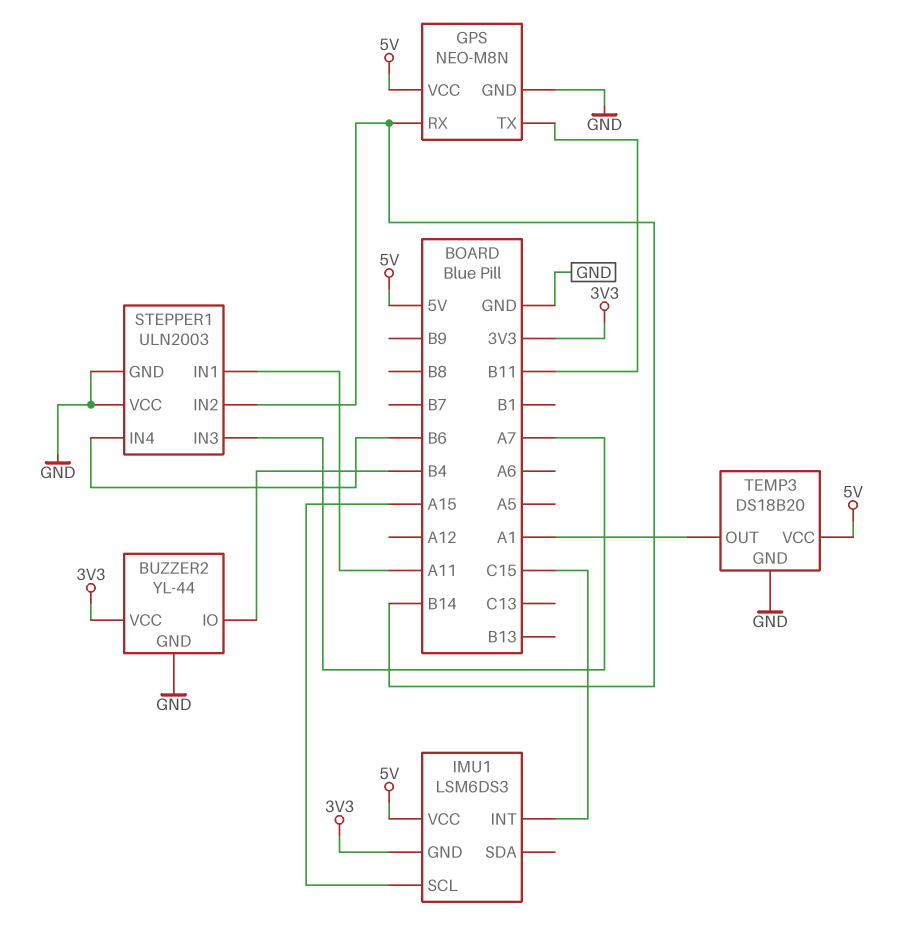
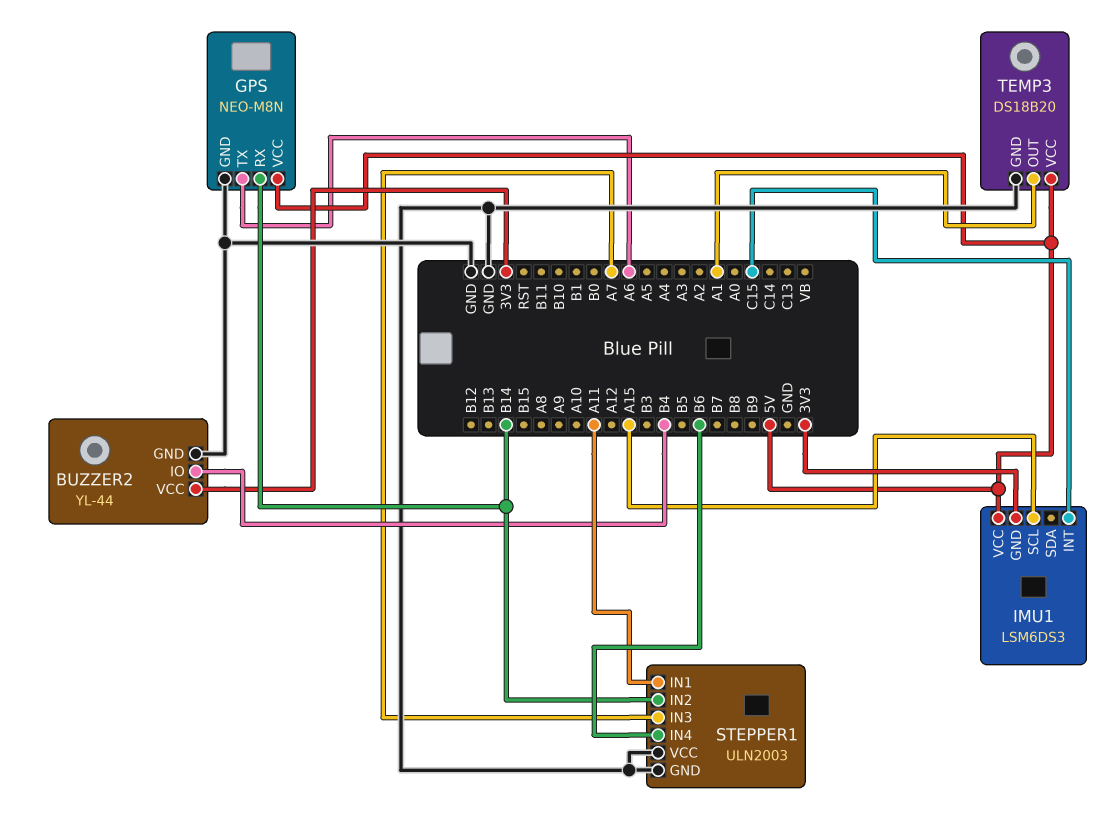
GPS pin TX: B11 -> A6

